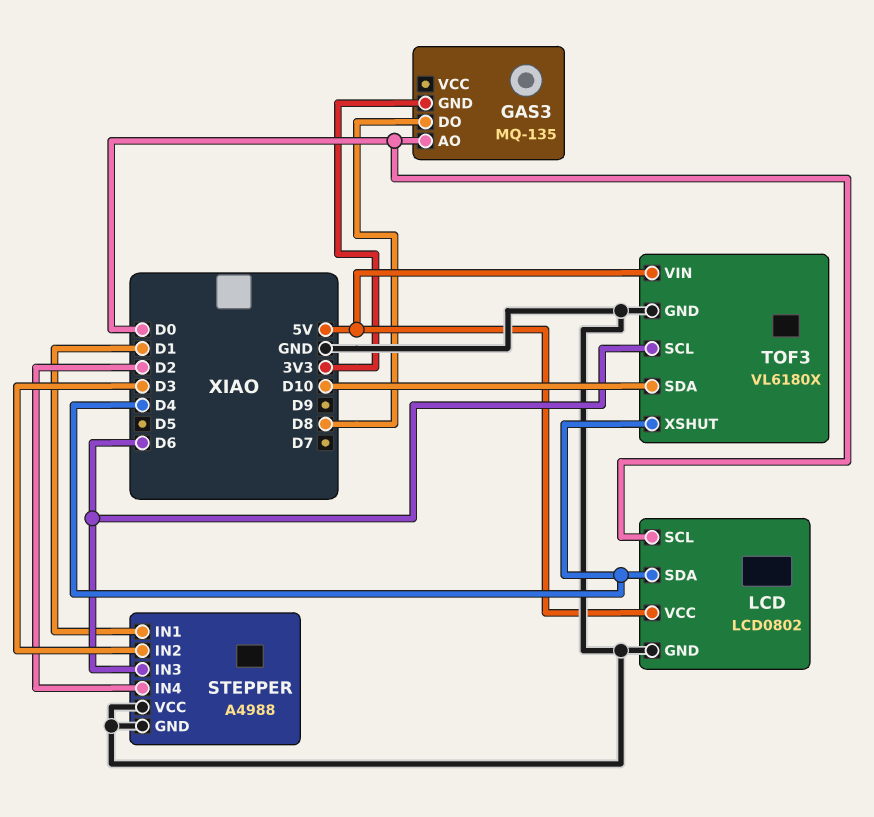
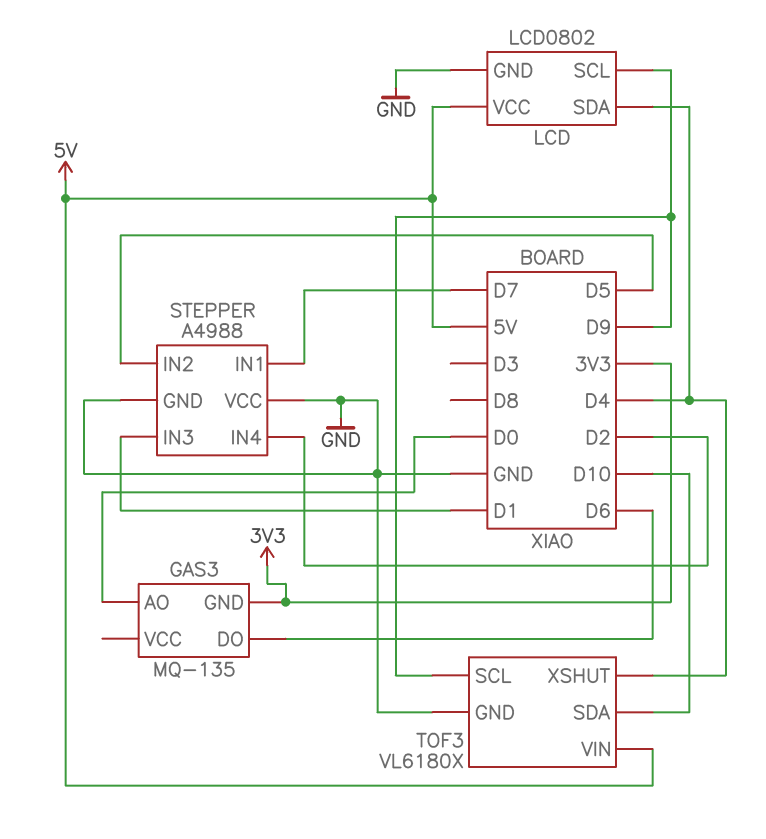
GAS3 pin DO: D8 -> D6
LCD pin SCL: D0 -> D9
STEPPER pin IN1: D1 -> D7
STEPPER pin IN2: D3 -> D5
STEPPER pin IN3: D6 -> D1
TOF3 pin SCL: D6 -> D9

